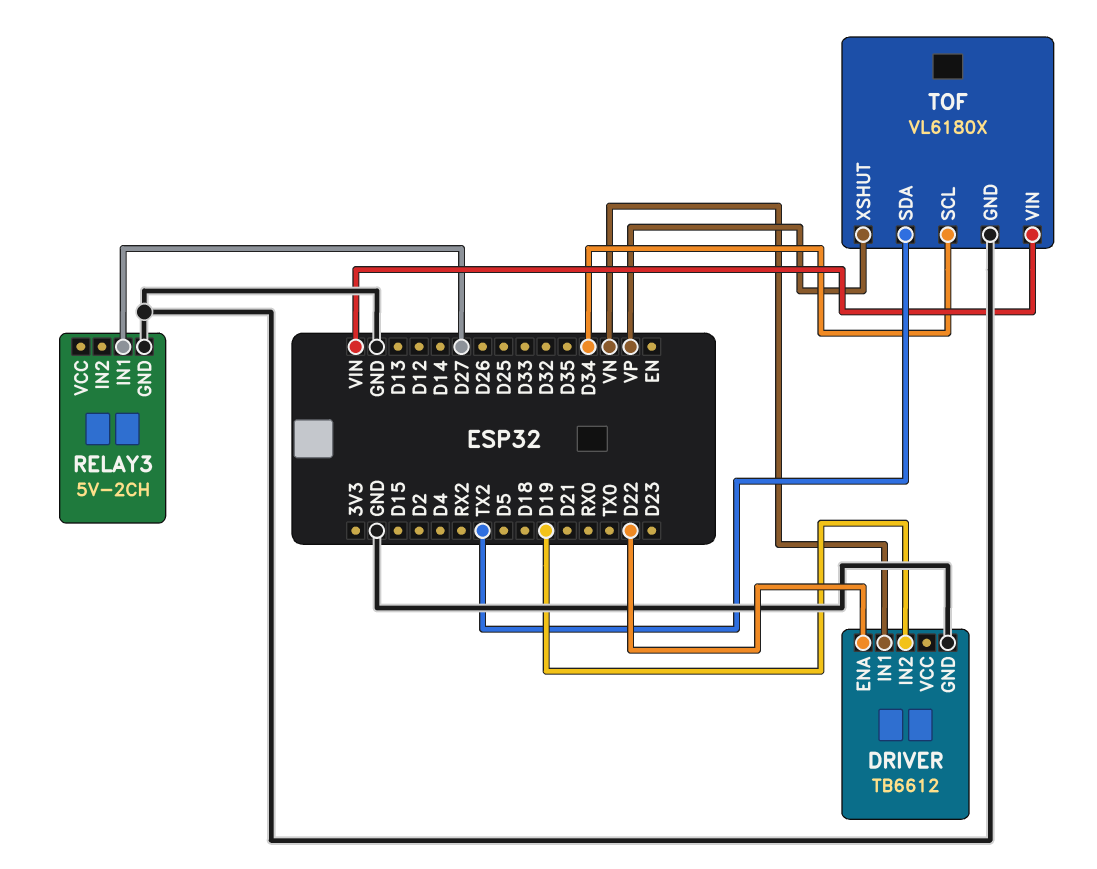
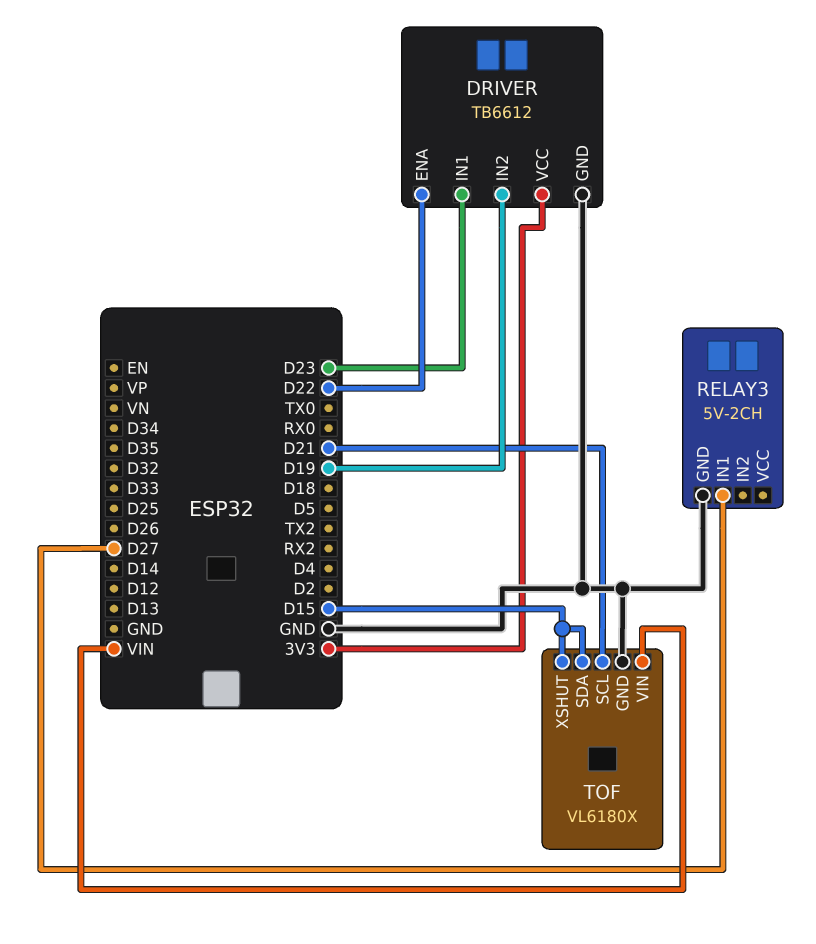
DRIVER pin IN1: VN -> D23
DRIVER pin VCC: none -> 3V3
TOF pin SCL: D34 -> D21
TOF pin SDA: TX2 -> D15
TOF pin XSHUT: VP -> D15

